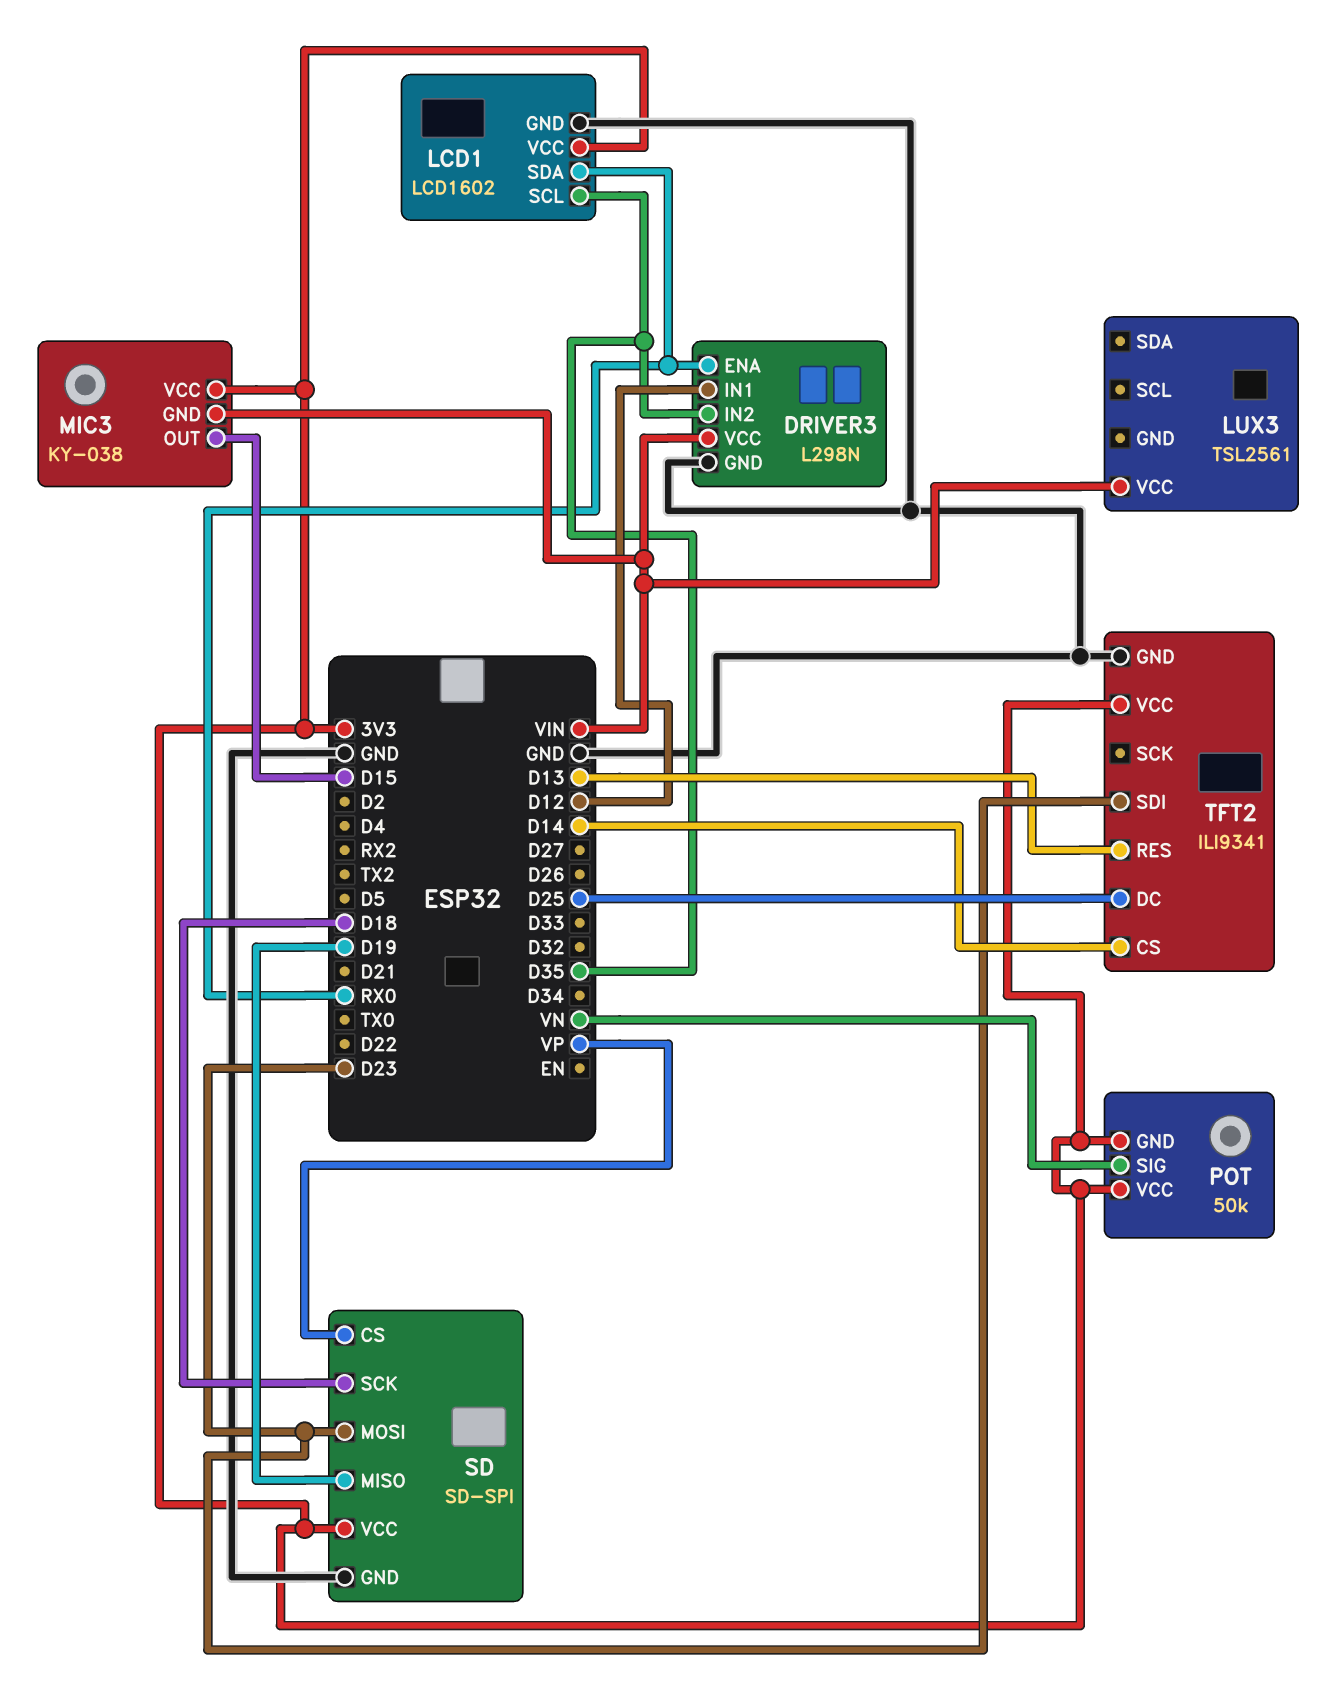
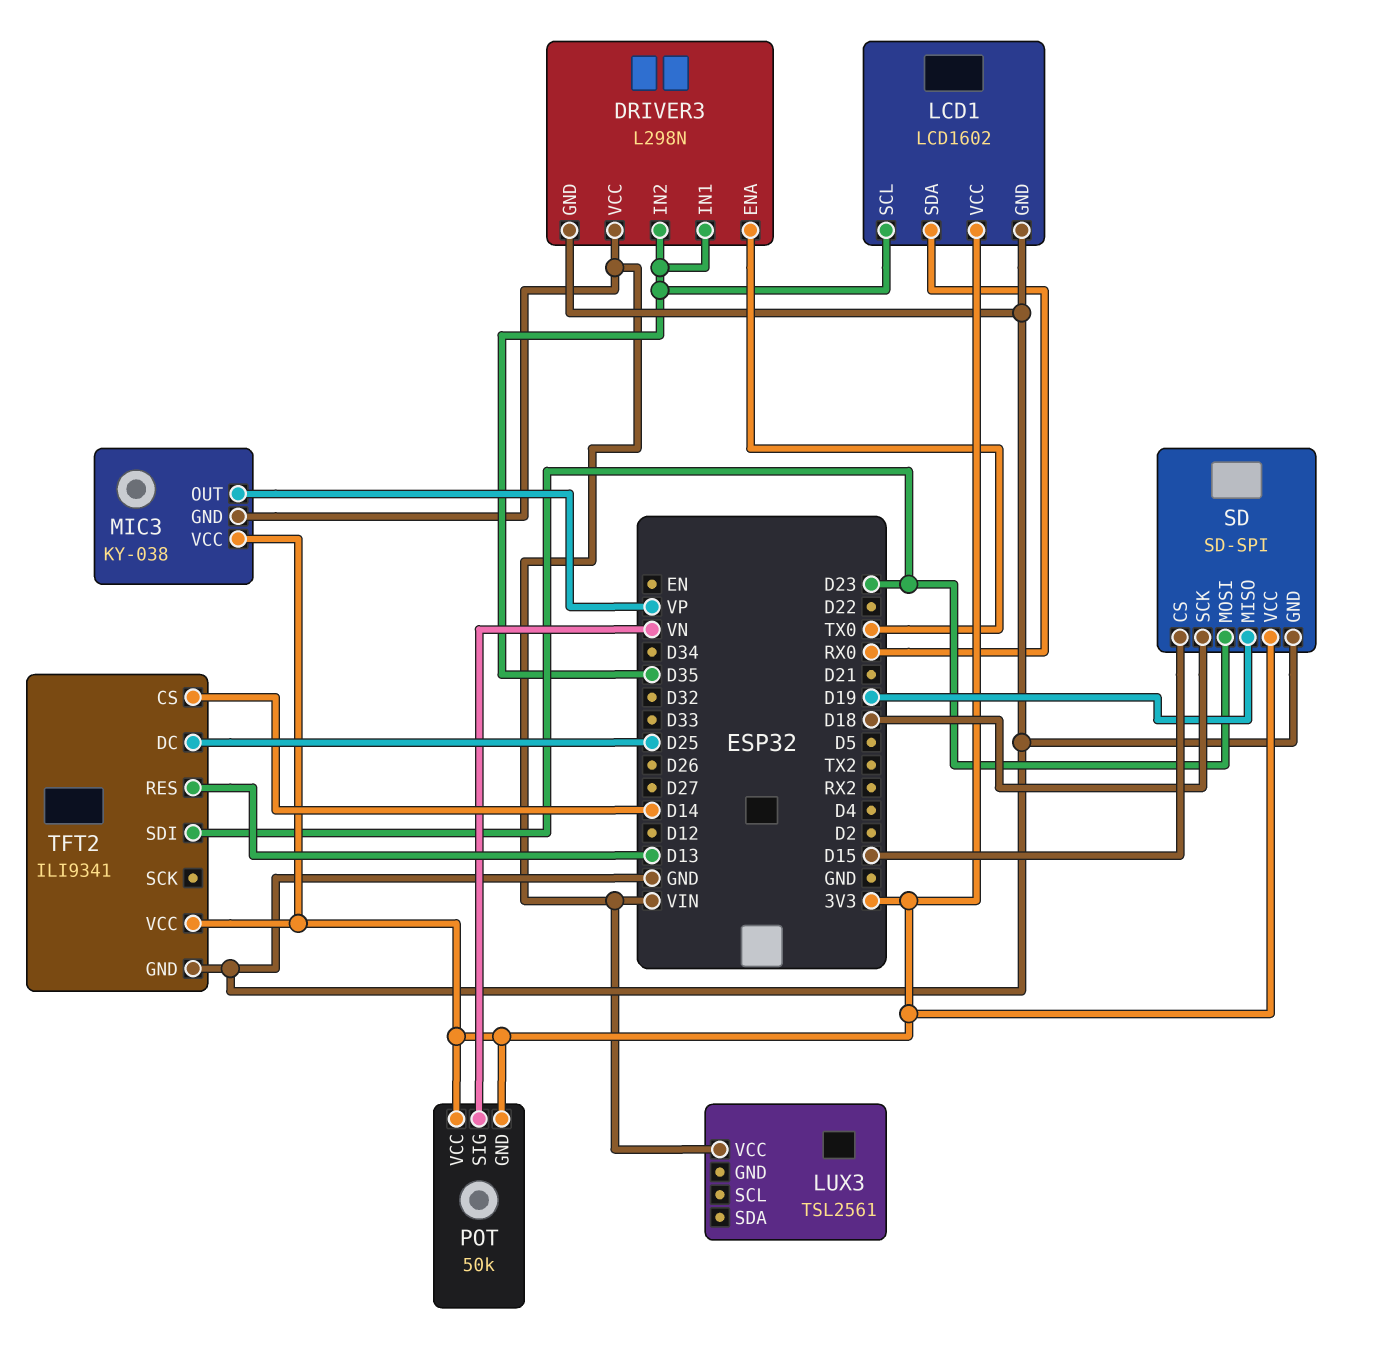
DRIVER3 pin ENA: RX0 -> TX0
DRIVER3 pin IN1: D12 -> D35
MIC3 pin OUT: D15 -> VP
SD pin CS: VP -> D15

